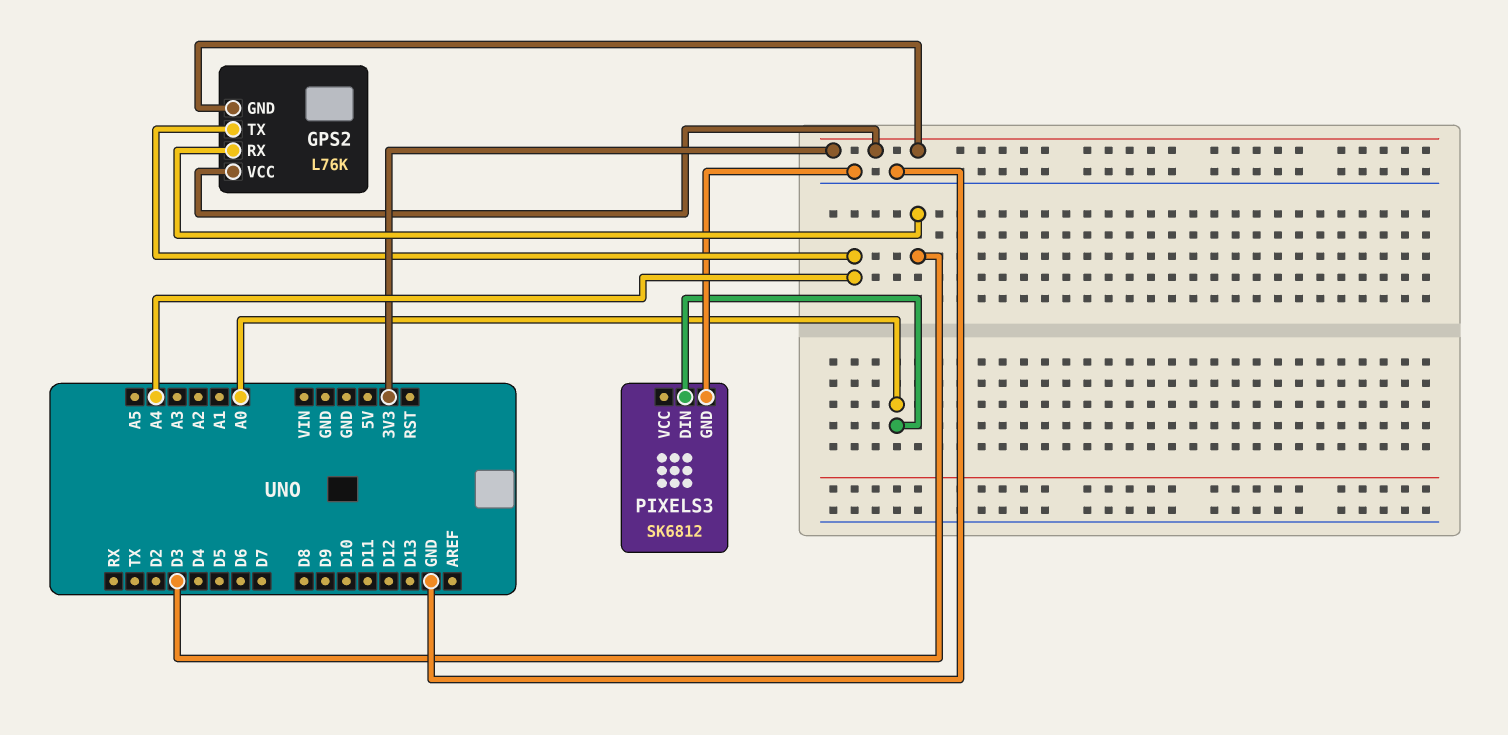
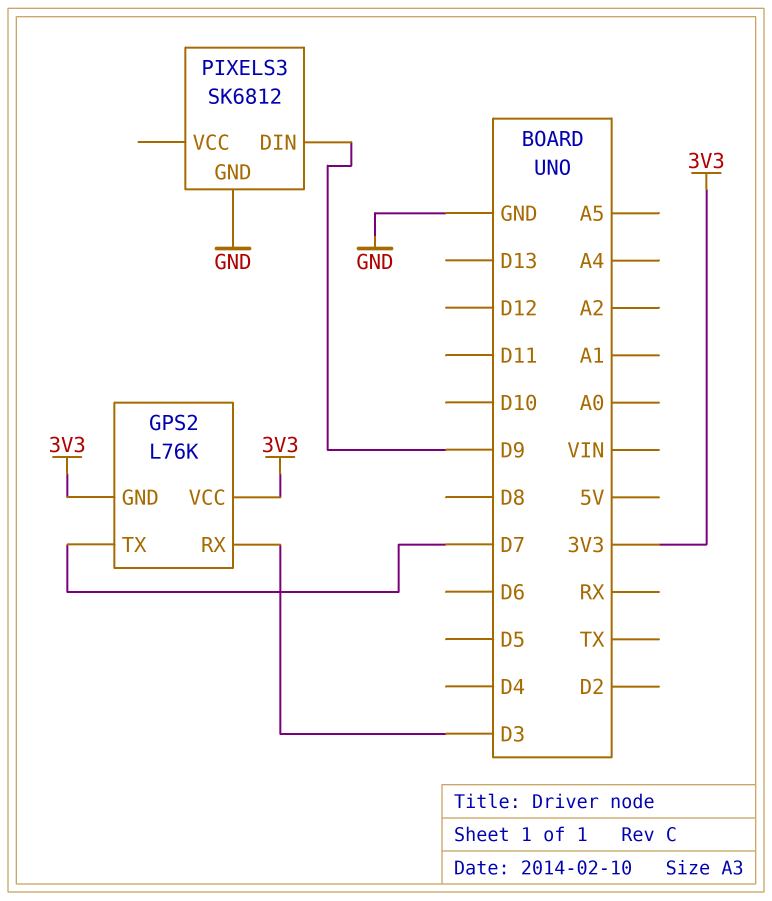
GPS2 pin TX: A4 -> D7
PIXELS3 pin DIN: A0 -> D9

